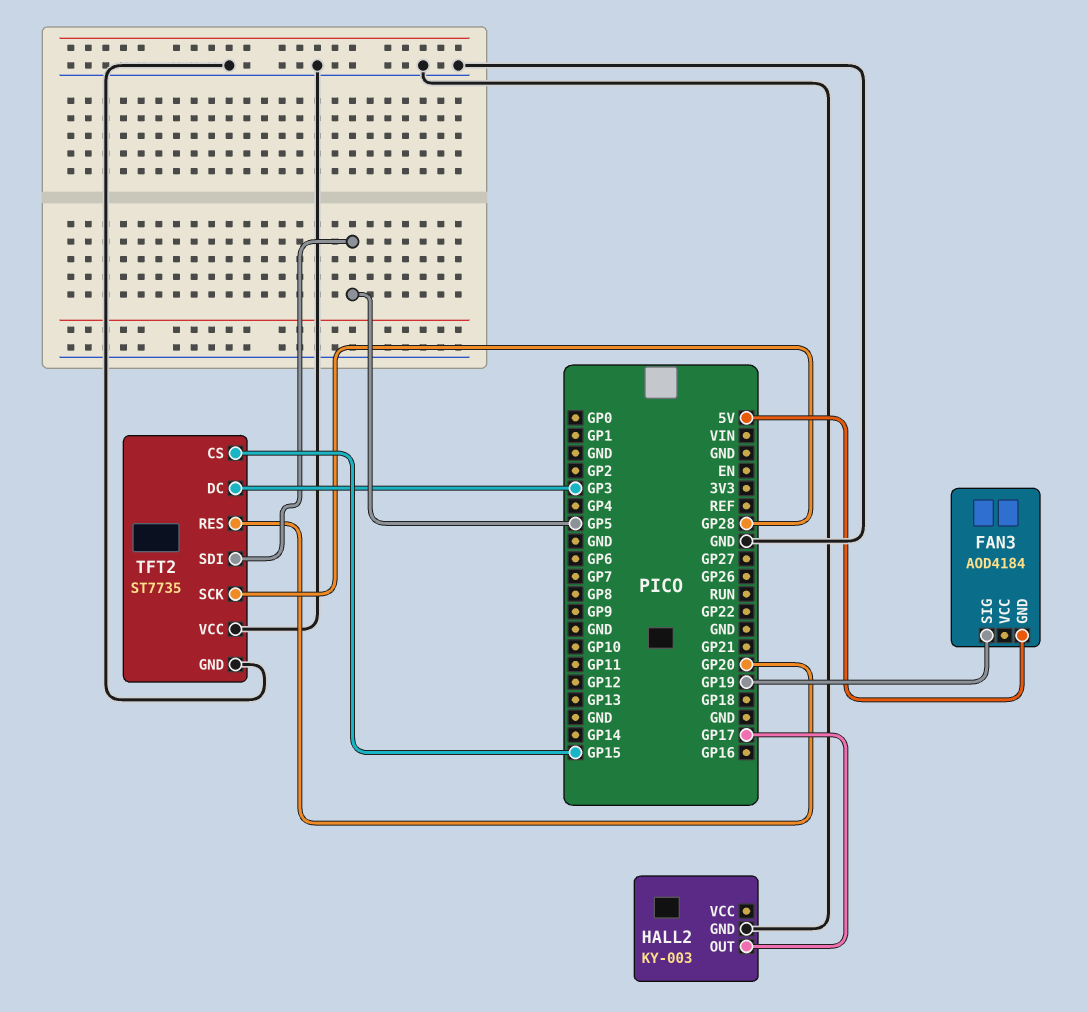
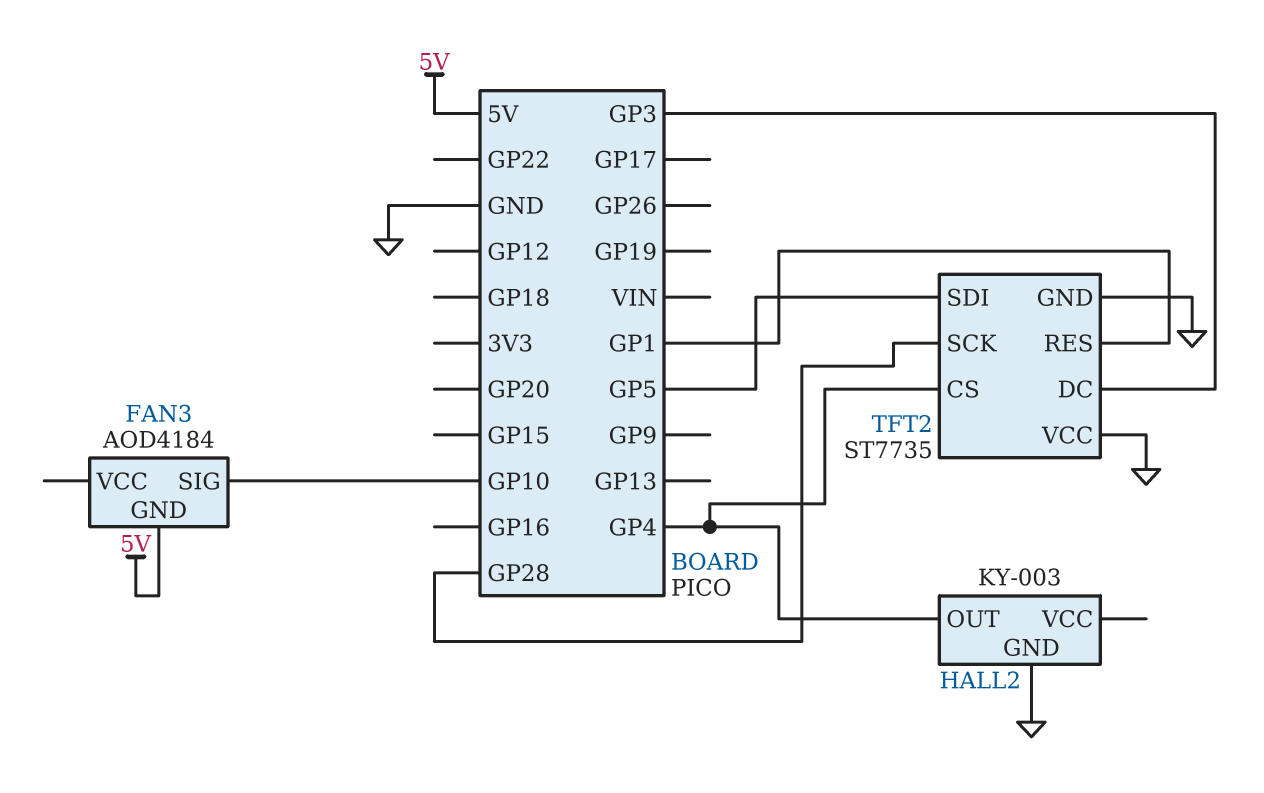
FAN3 pin SIG: GP19 -> GP10
HALL2 pin OUT: GP17 -> GP4
TFT2 pin CS: GP15 -> GP4
TFT2 pin RES: GP20 -> GP1

